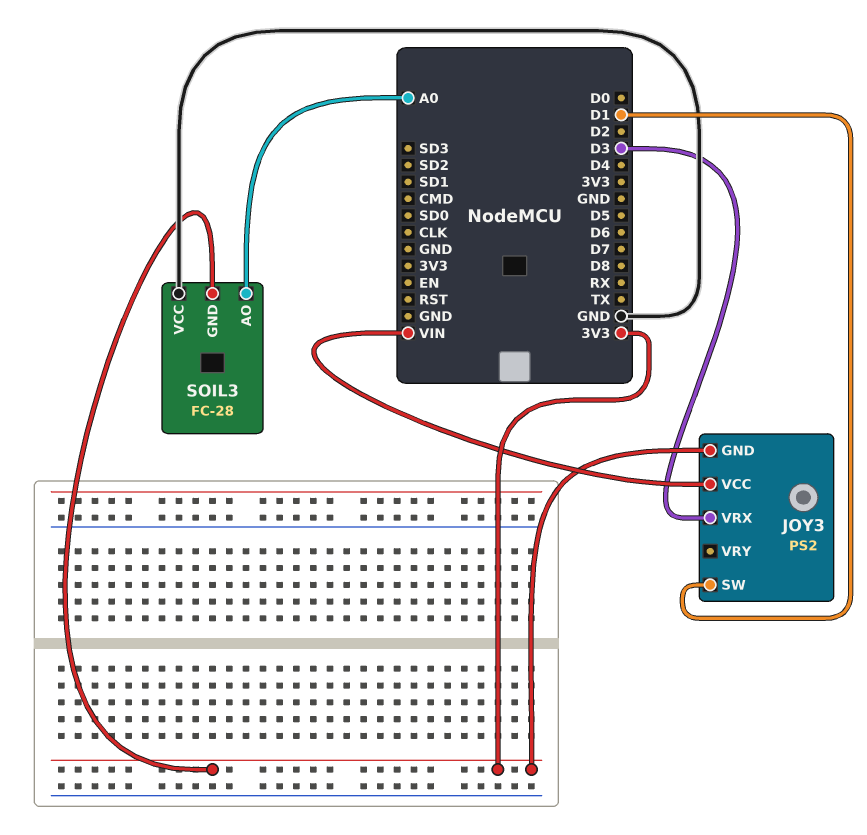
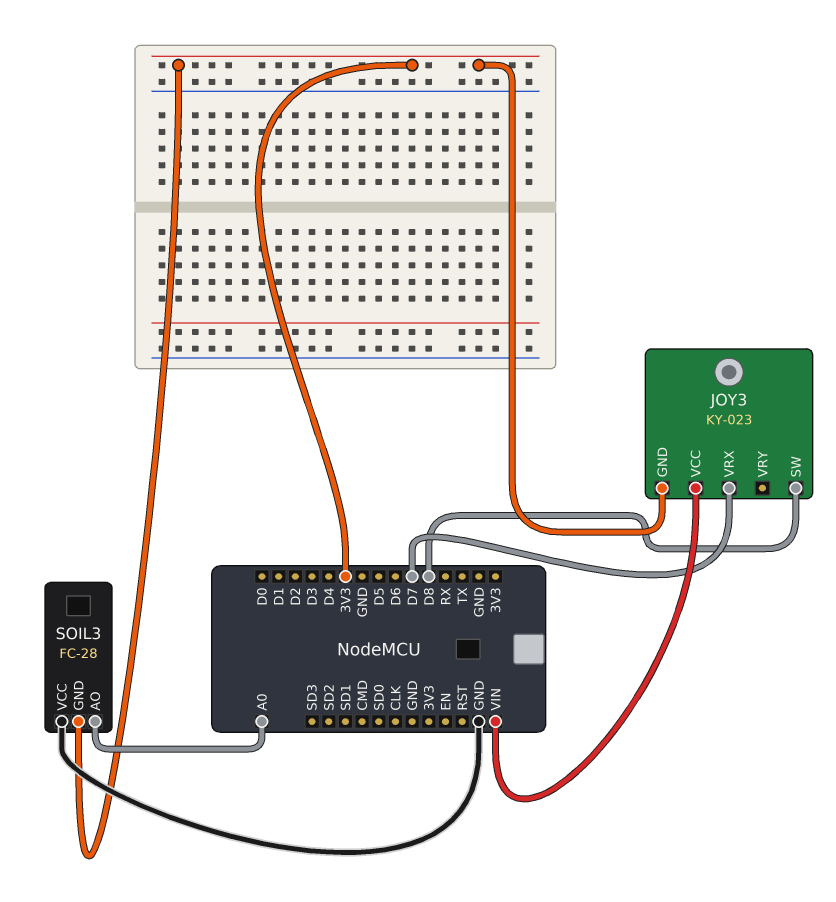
JOY3: PS2 -> KY-023
JOY3 pin SW: D1 -> D8
JOY3 pin VRX: D3 -> D7

